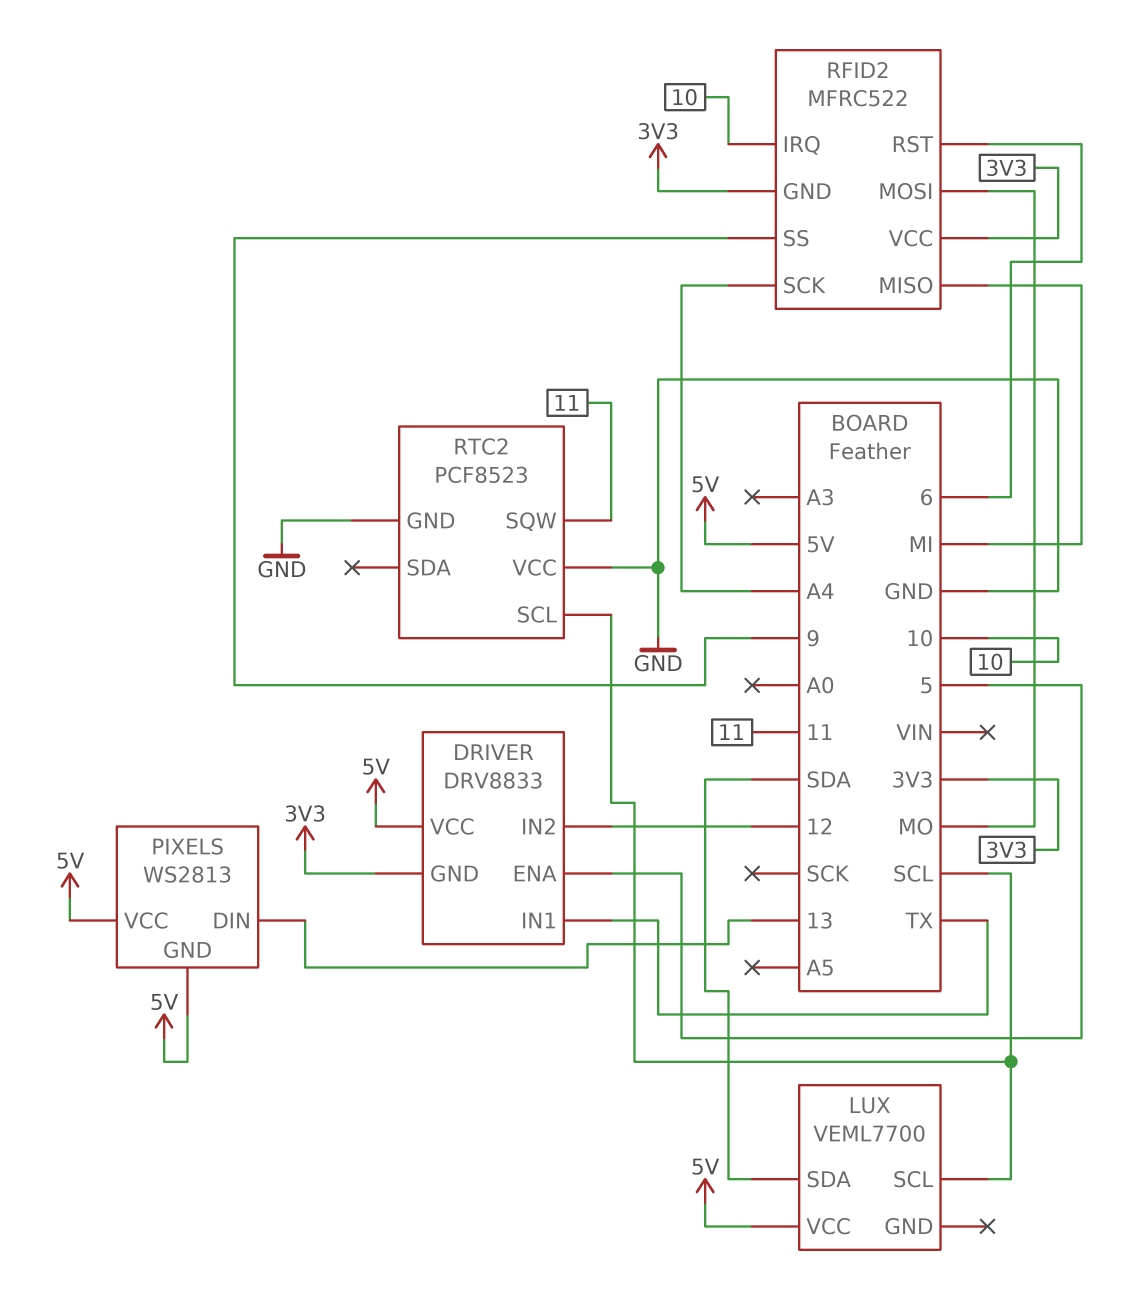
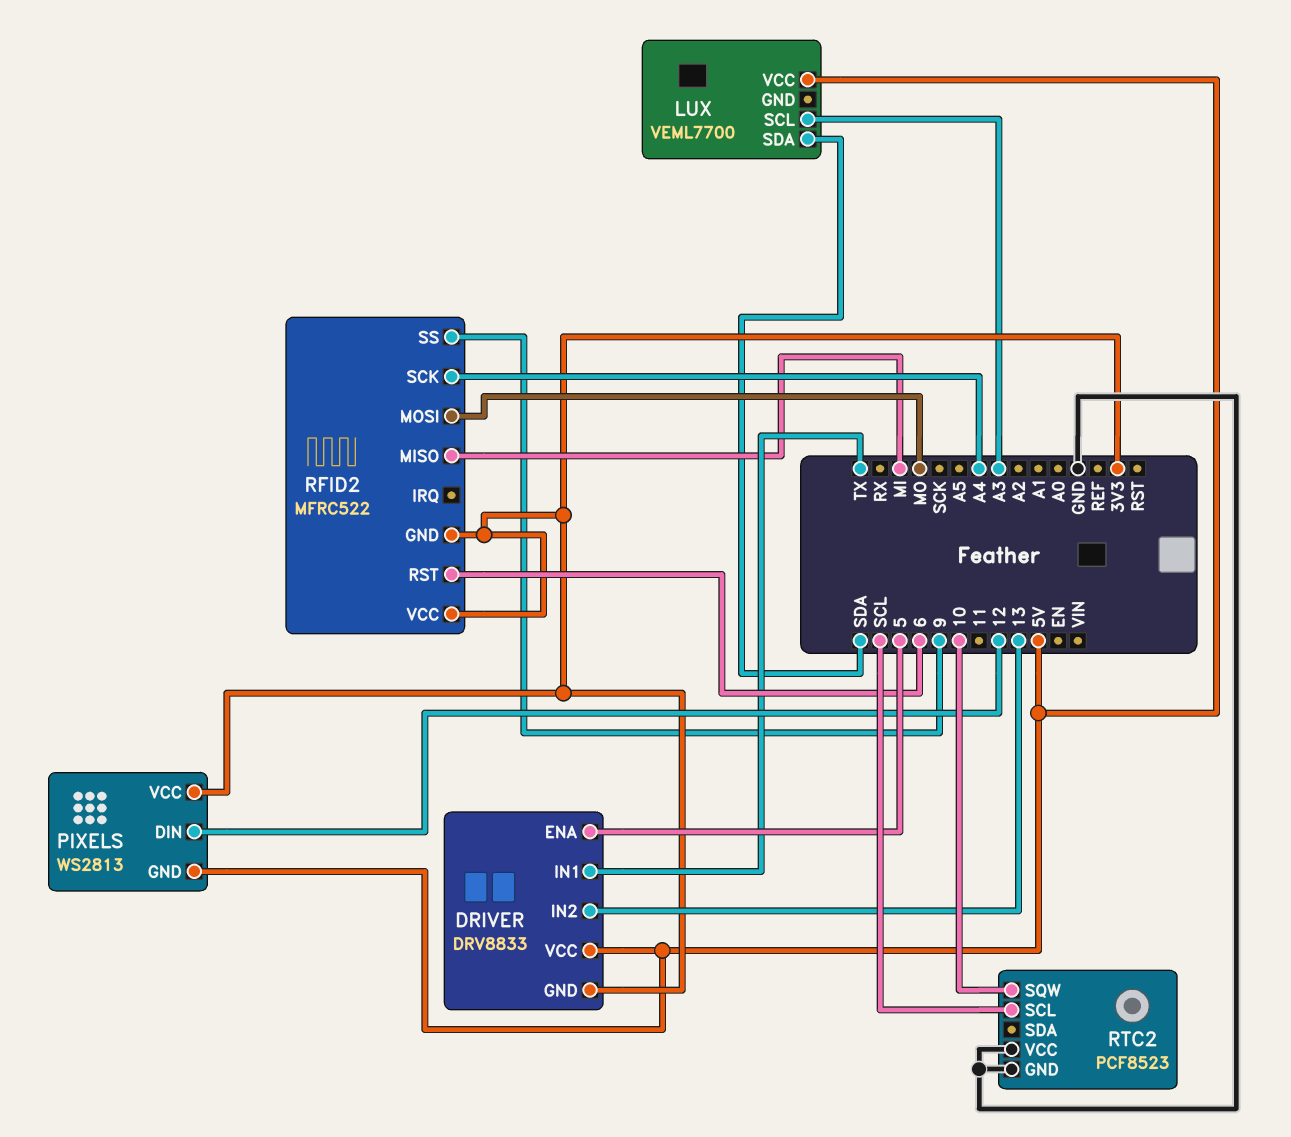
DRIVER pin IN2: 12 -> 13
LUX pin SCL: SCL -> A3
PIXELS pin DIN: 13 -> 12
PIXELS pin VCC: 5V -> 3V3
RFID2 pin IRQ: 10 -> none
RTC2 pin SQW: 11 -> 10

